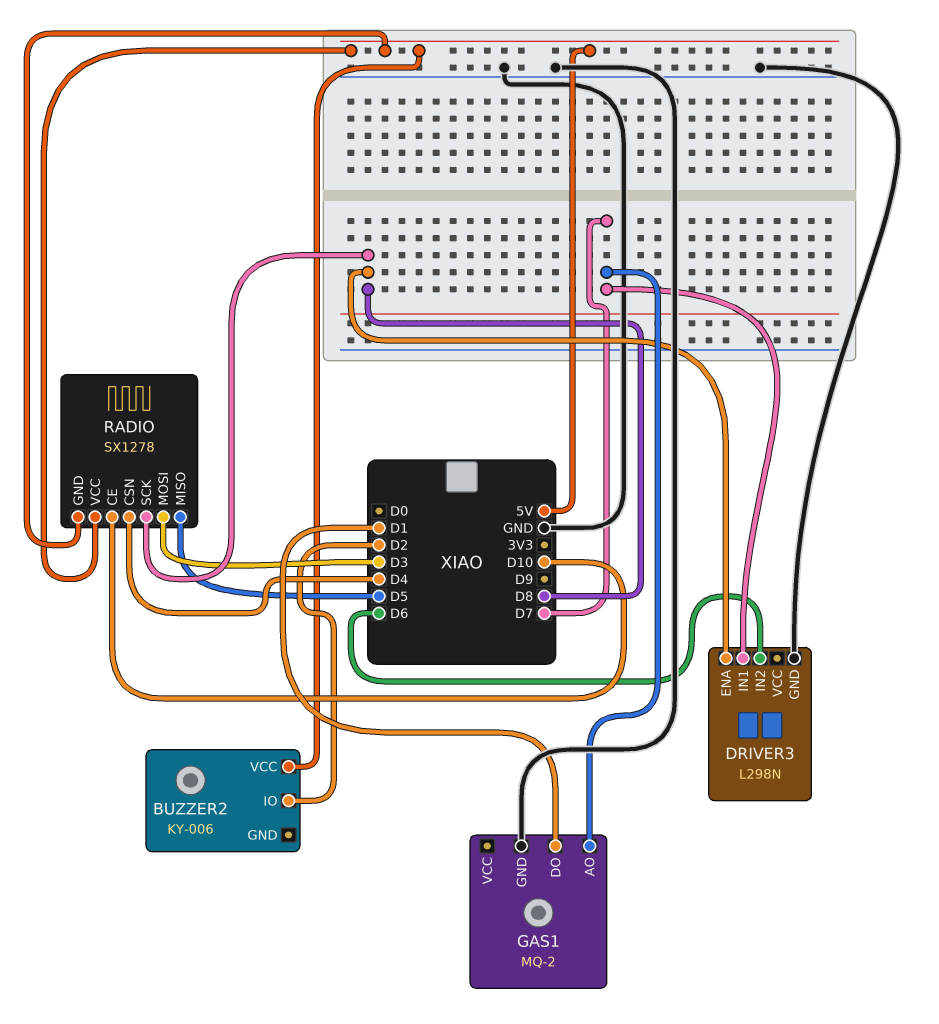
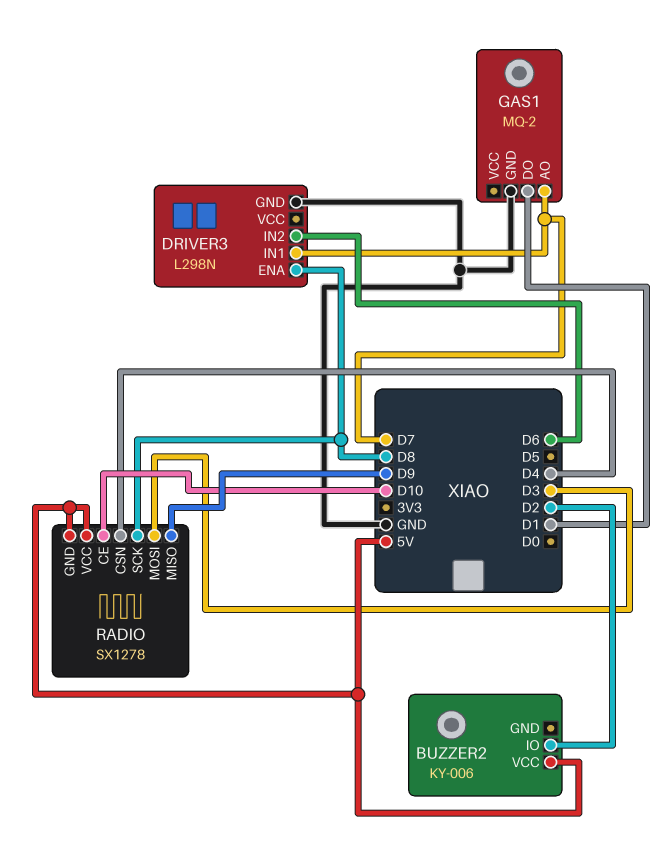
RADIO pin MISO: D5 -> D9

